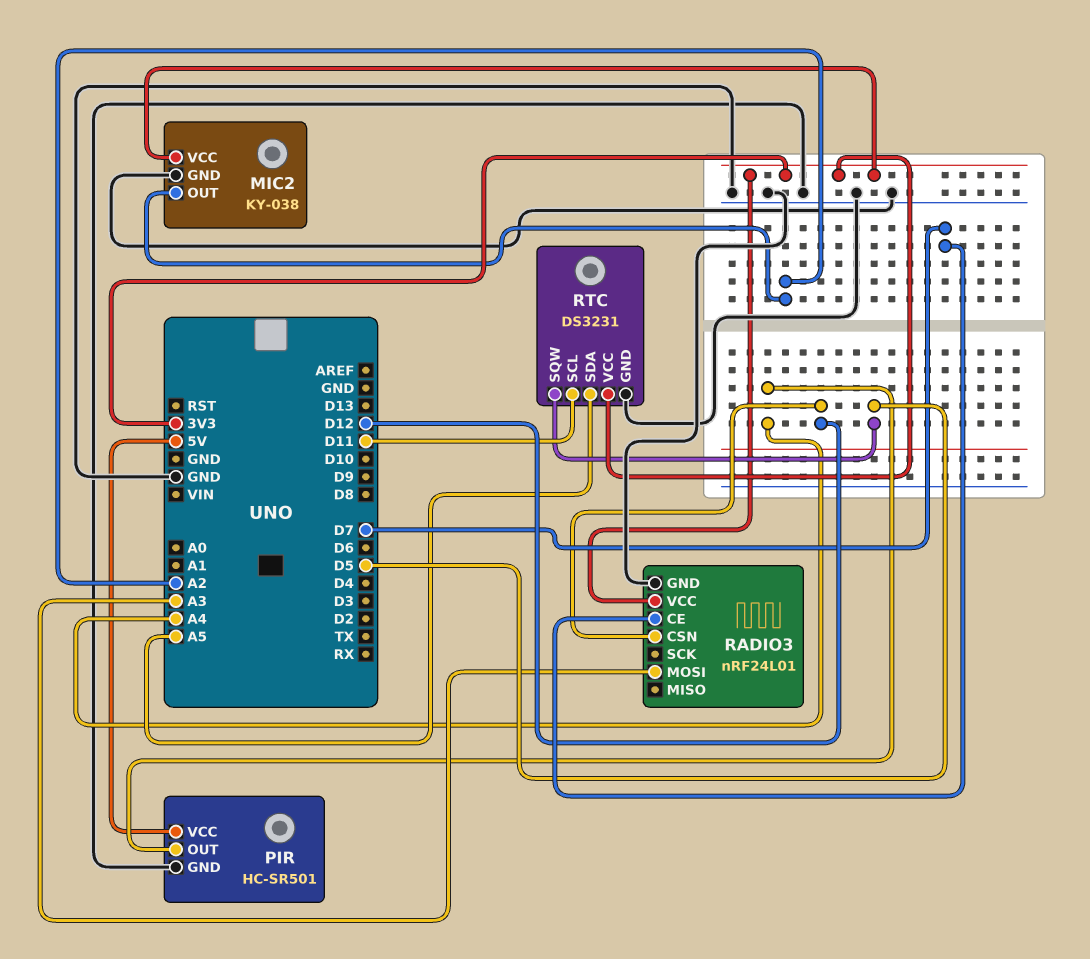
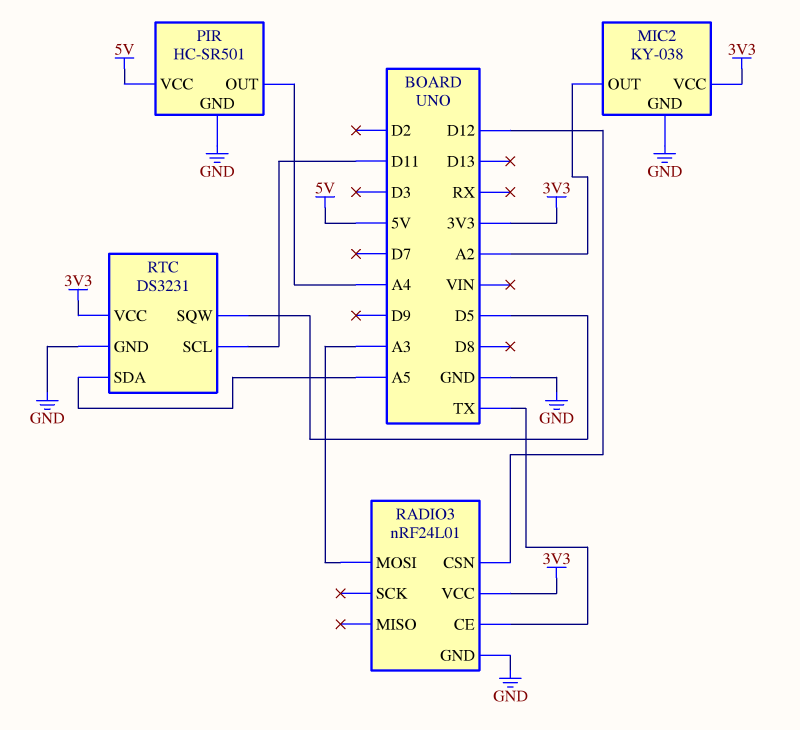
RADIO3 pin CE: D7 -> TX

